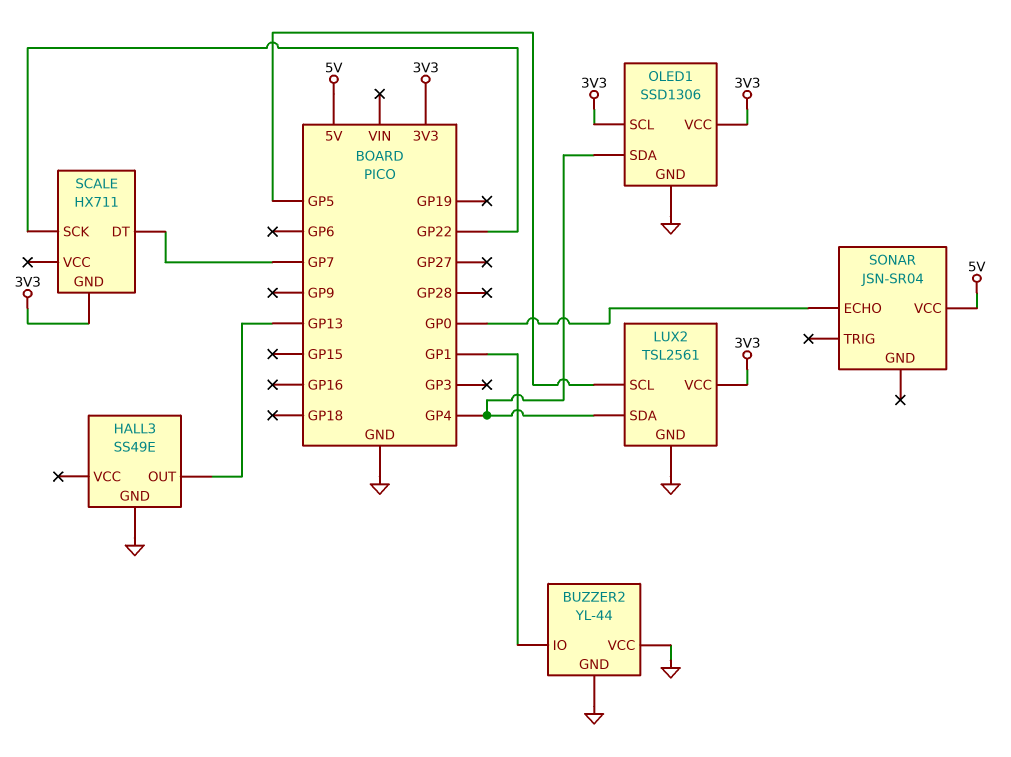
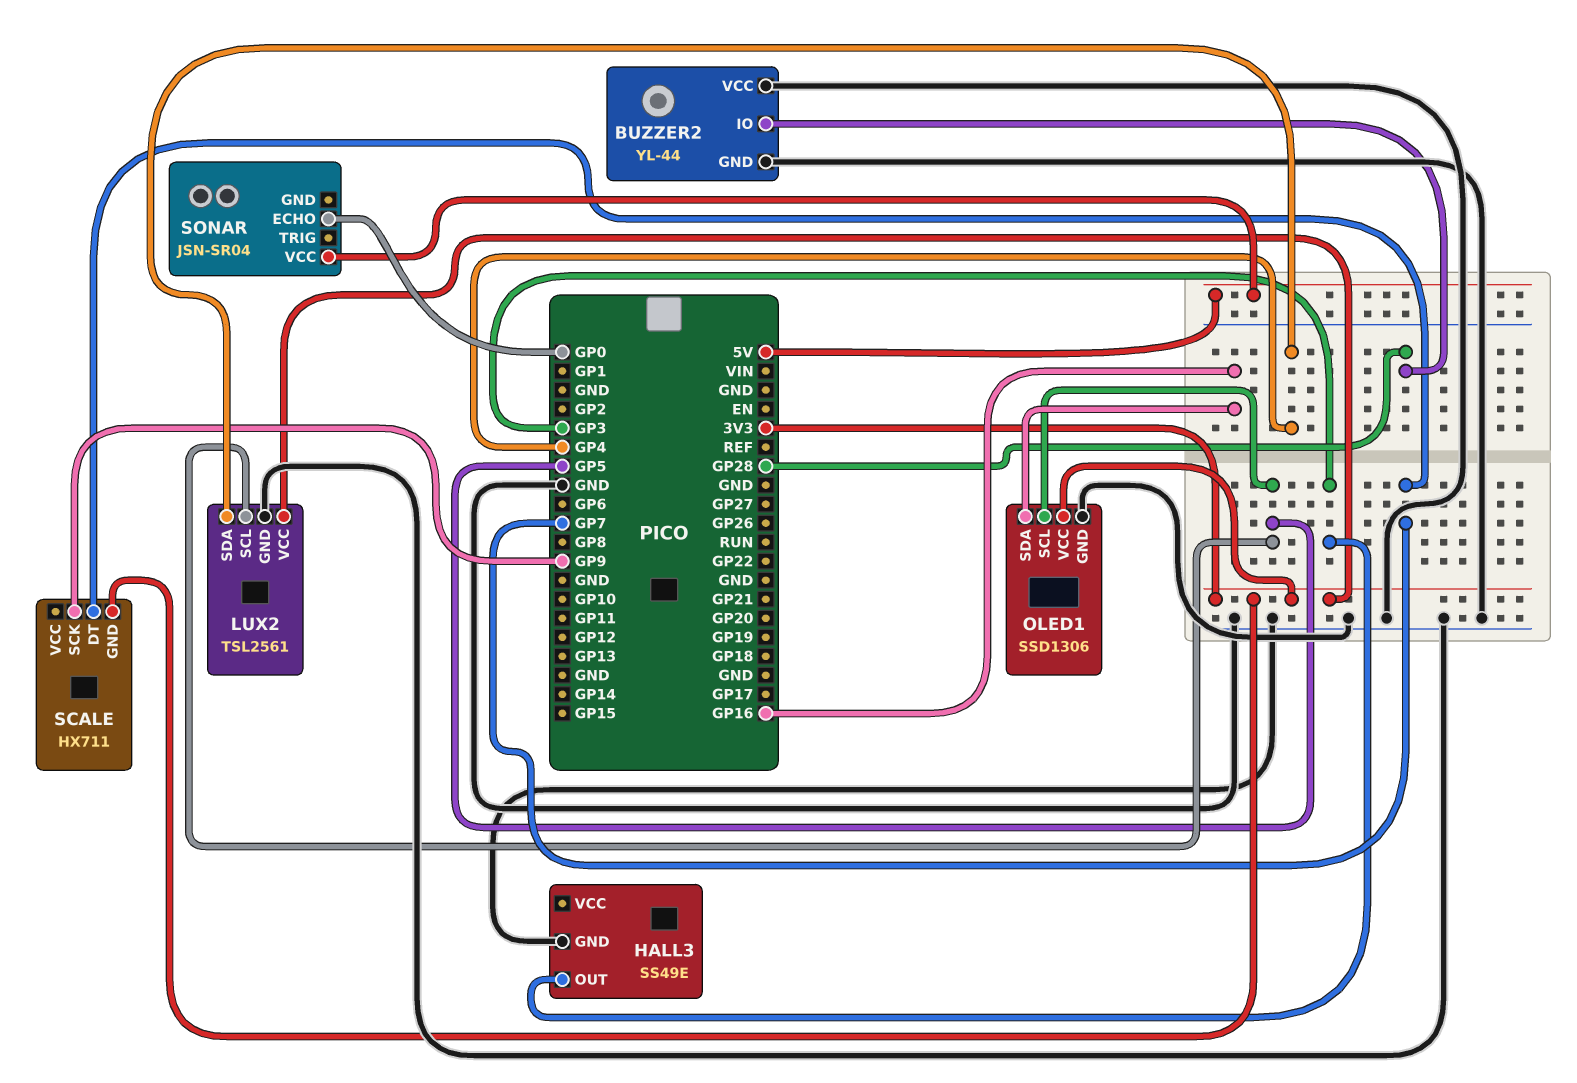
BUZZER2 pin IO: GP1 -> GP28
HALL3 pin OUT: GP13 -> GP3
OLED1 pin SCL: 3V3 -> GP5
OLED1 pin SDA: GP4 -> GP16
SCALE pin SCK: GP22 -> GP9

